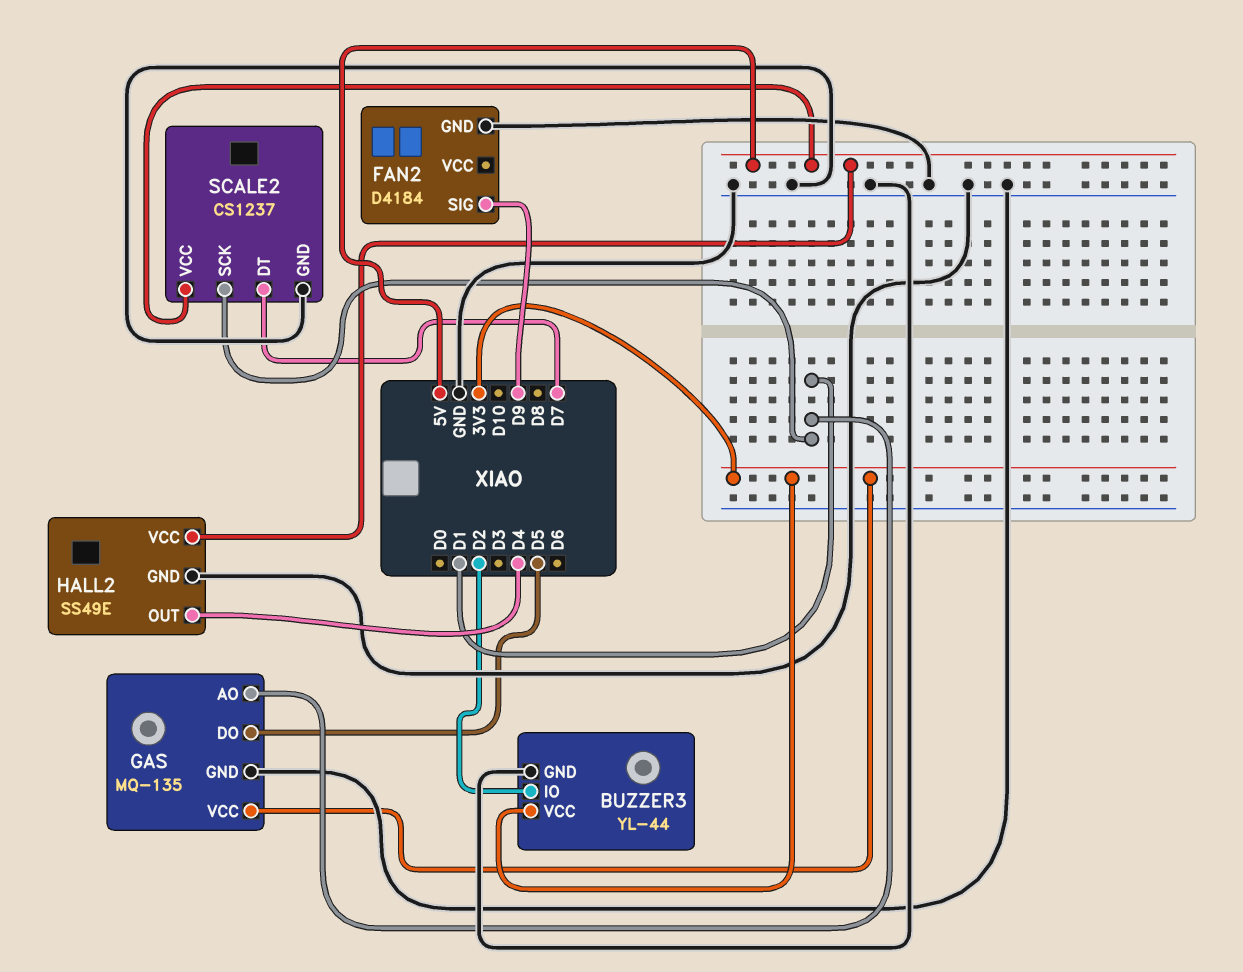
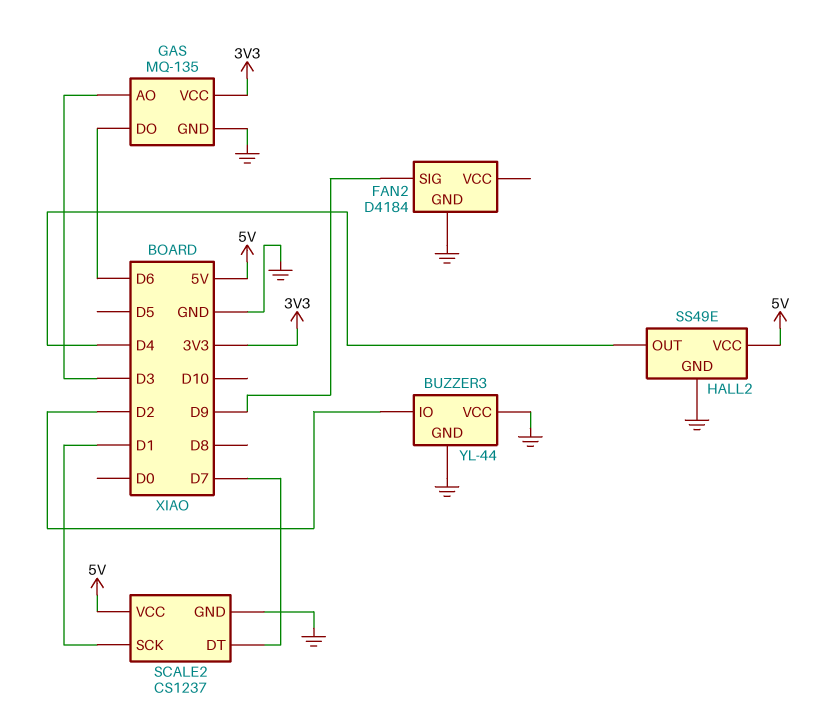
BUZZER3 pin VCC: 3V3 -> GND
GAS pin AO: D1 -> D3
GAS pin DO: D5 -> D6

